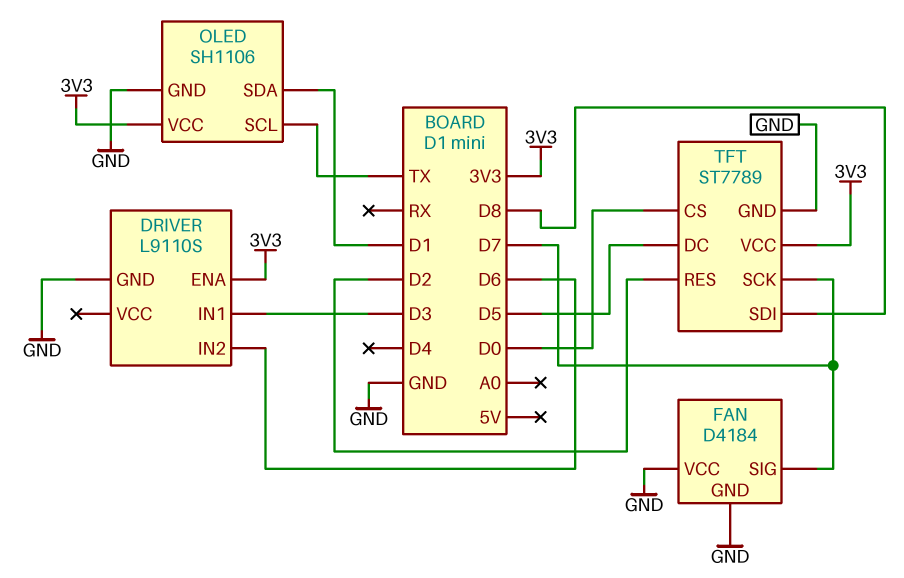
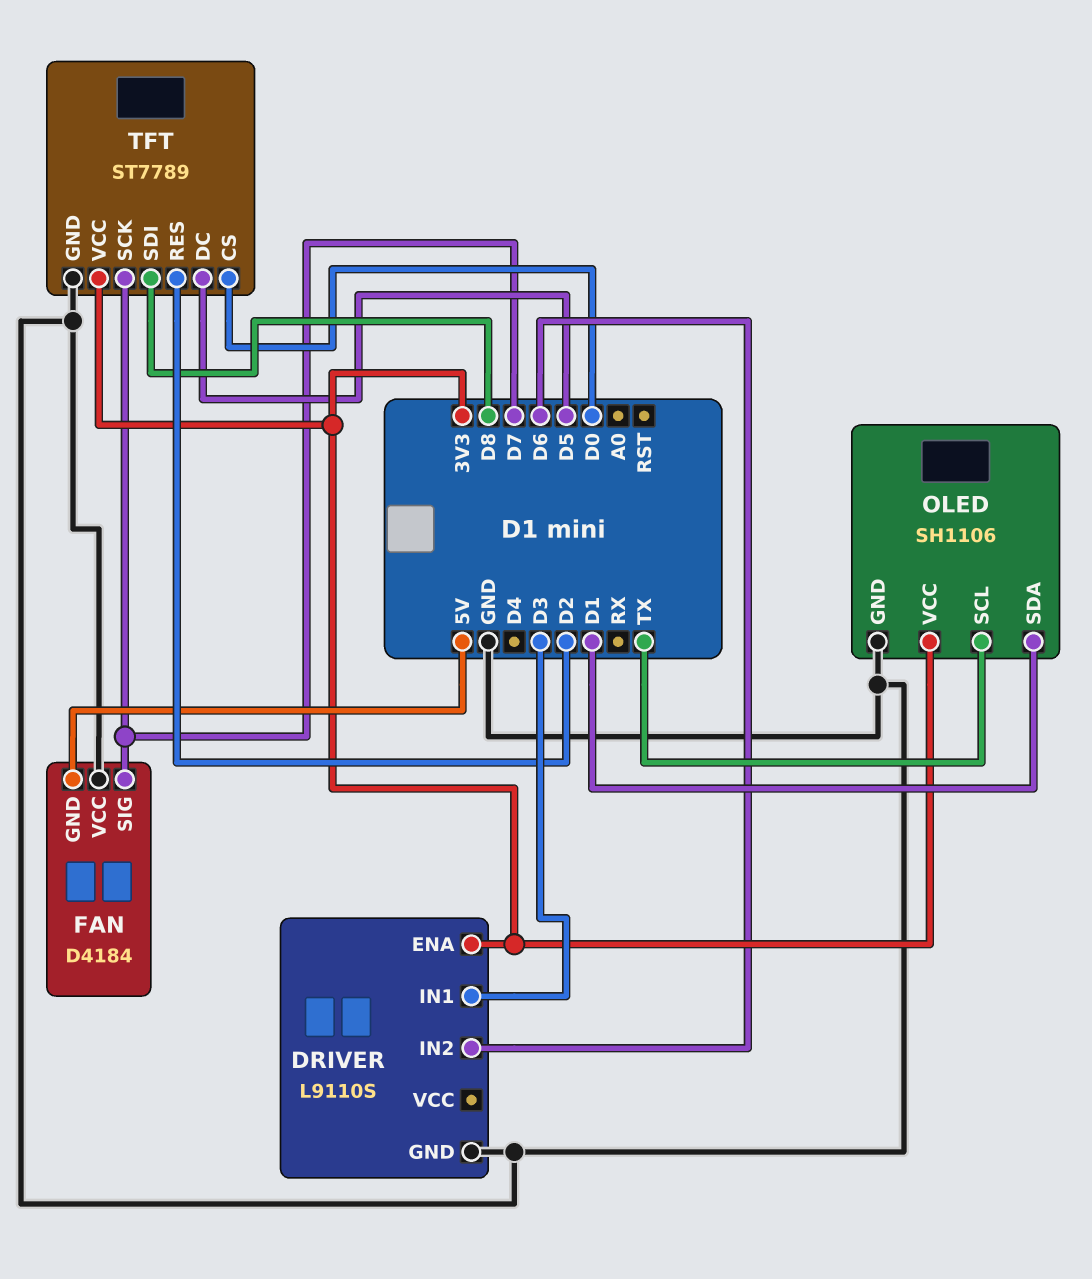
FAN pin GND: GND -> 5V

